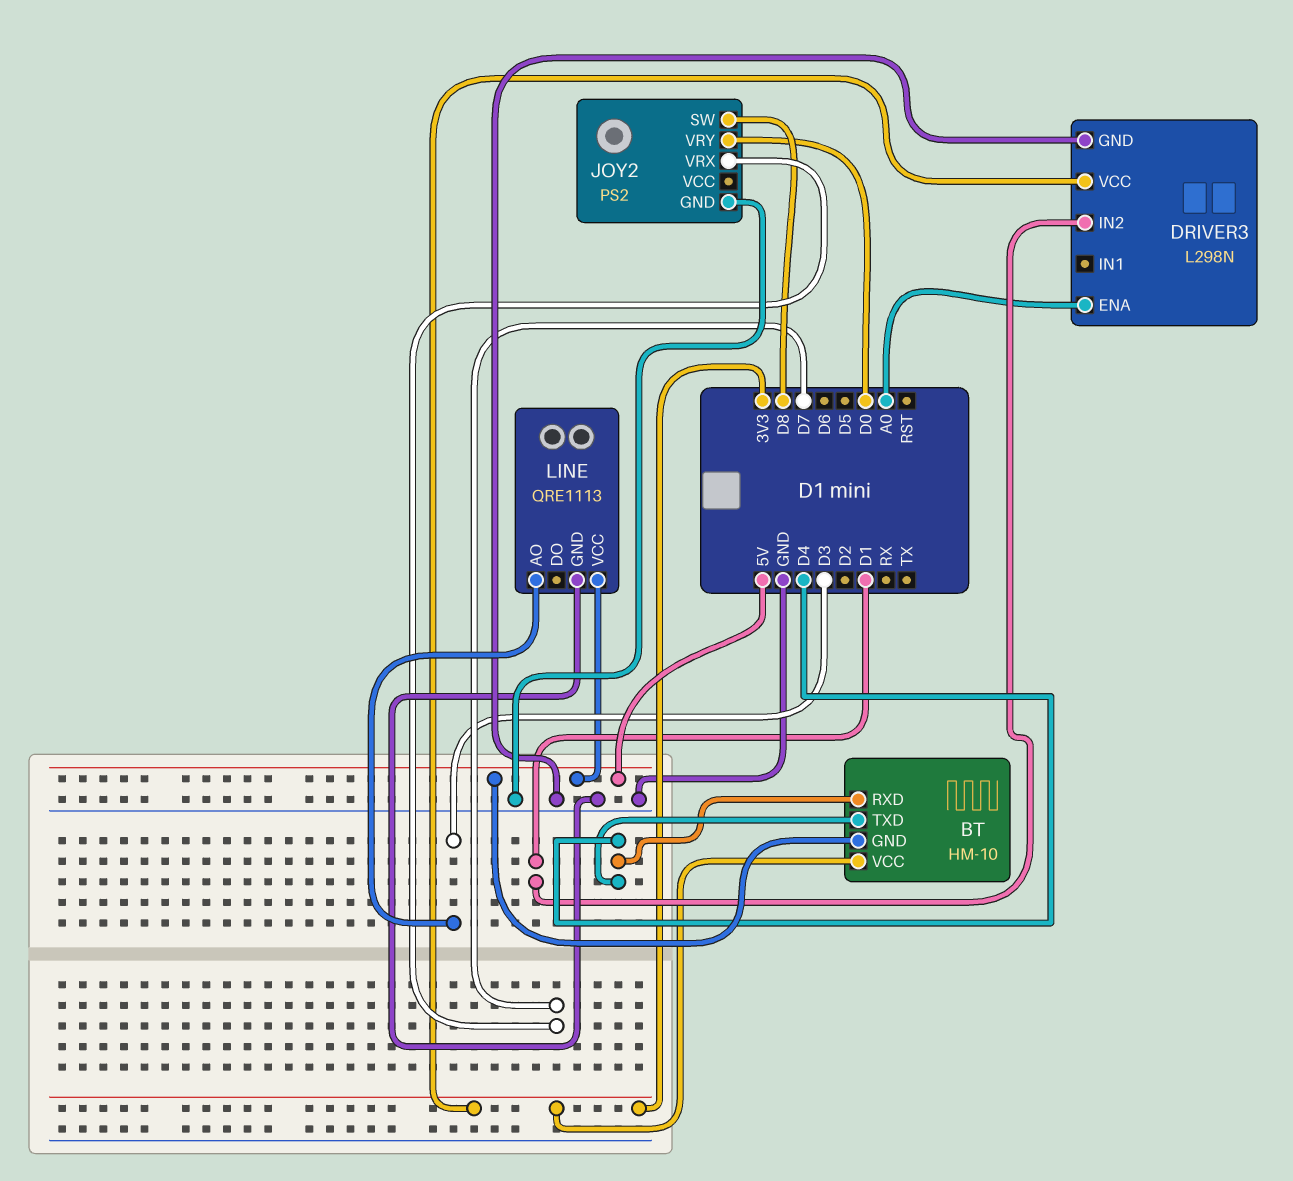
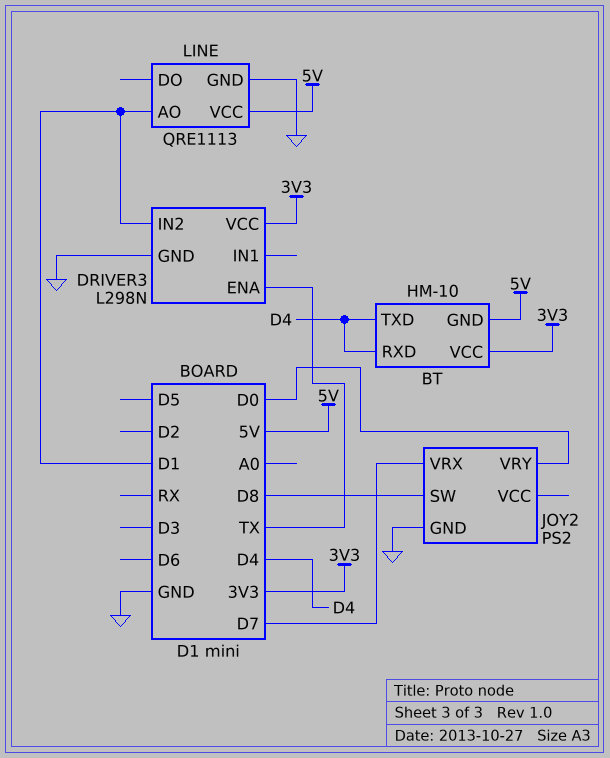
DRIVER3 pin ENA: A0 -> TX
LINE pin AO: D3 -> D1

